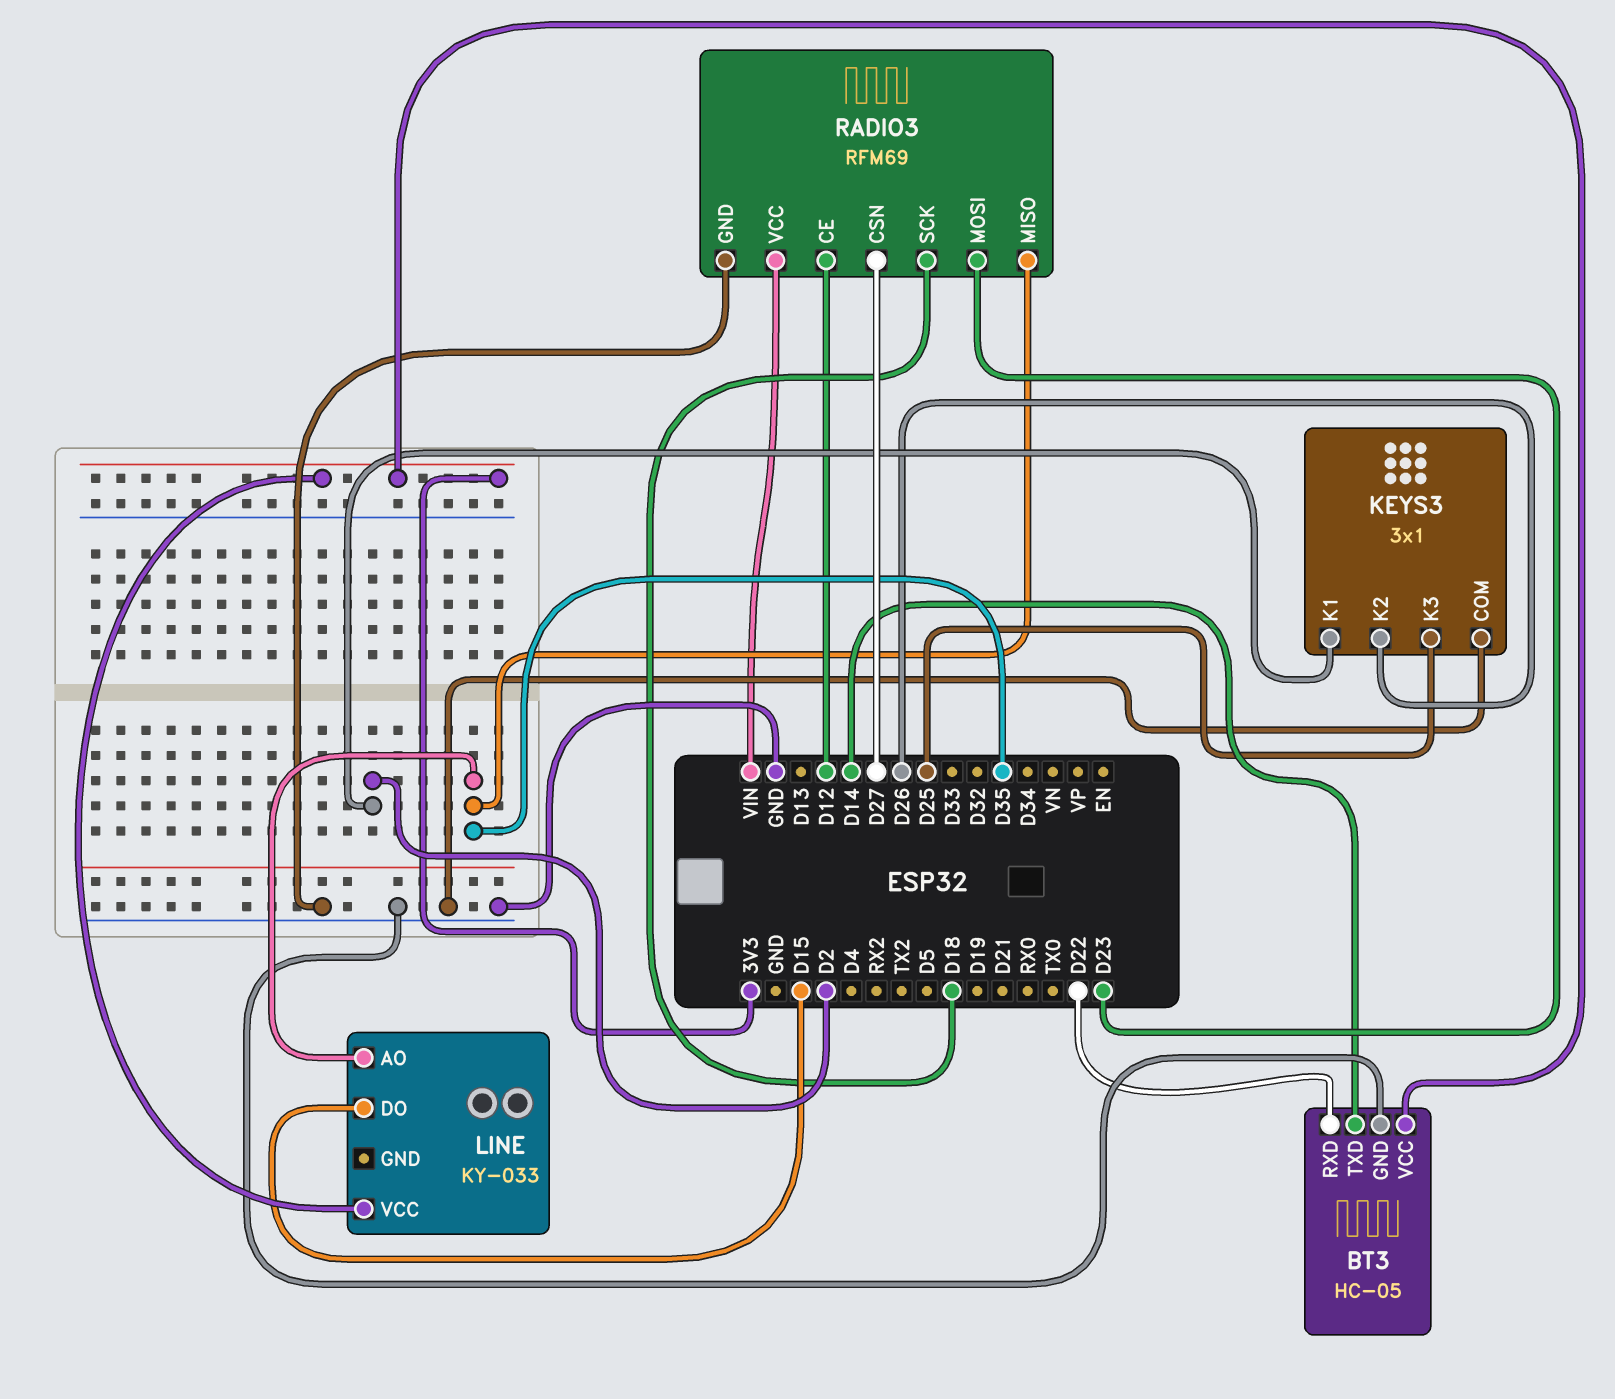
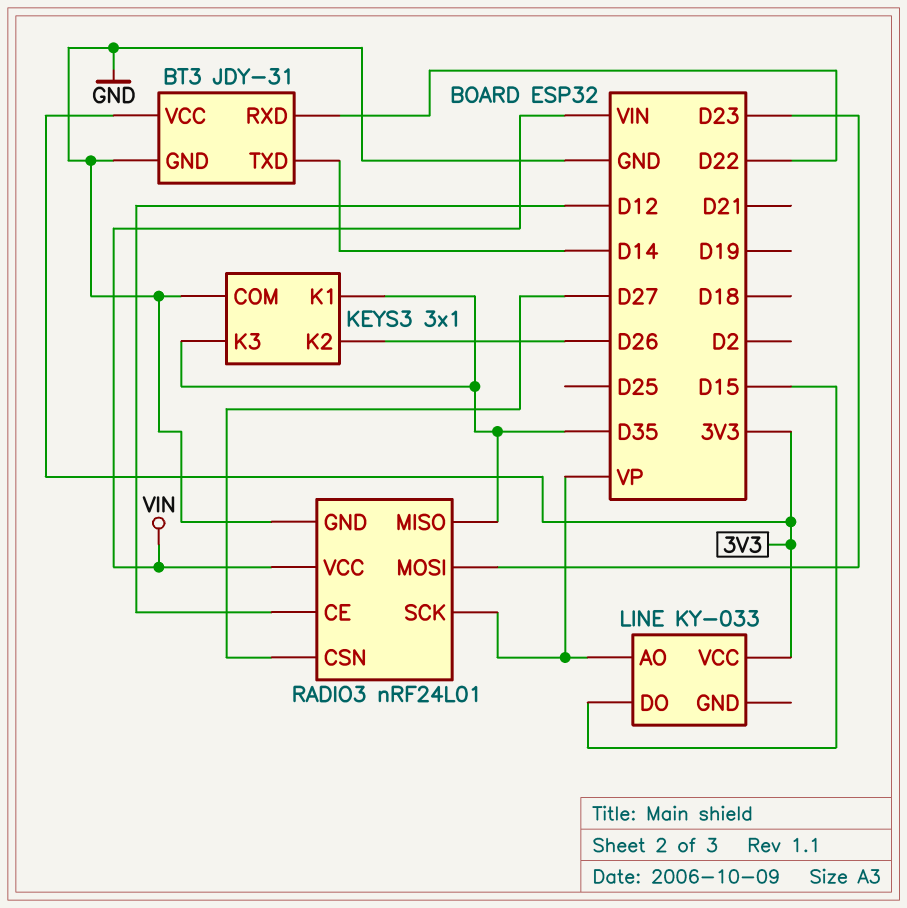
BT3: HC-05 -> JDY-31
KEYS3 pin K1: D2 -> D35
KEYS3 pin K3: D25 -> D35
LINE pin AO: D35 -> VP
RADIO3: RFM69 -> nRF24L01
RADIO3 pin SCK: D18 -> VP

